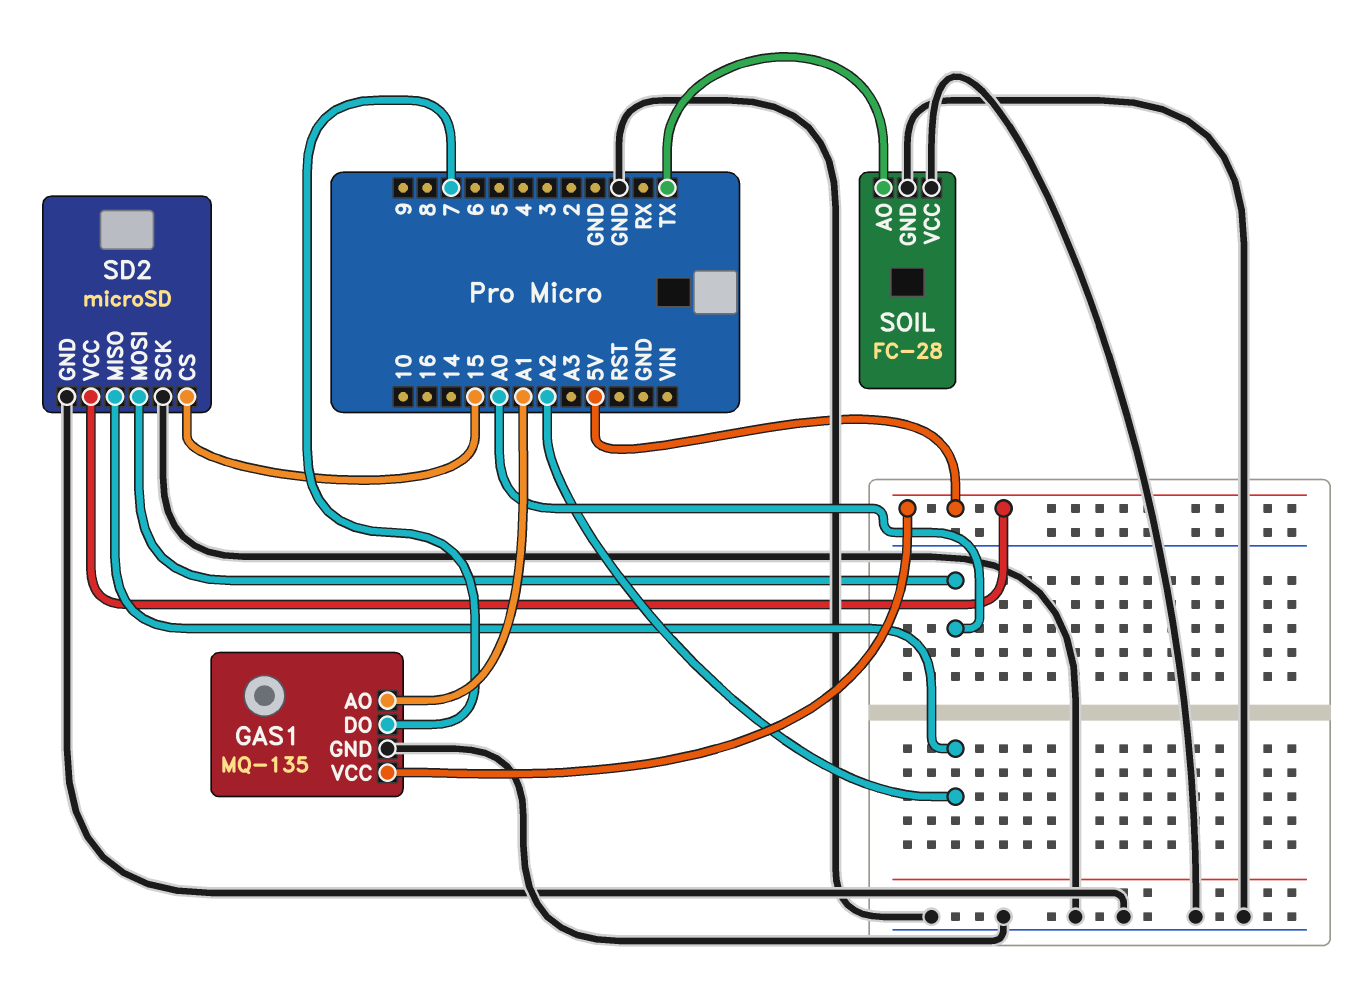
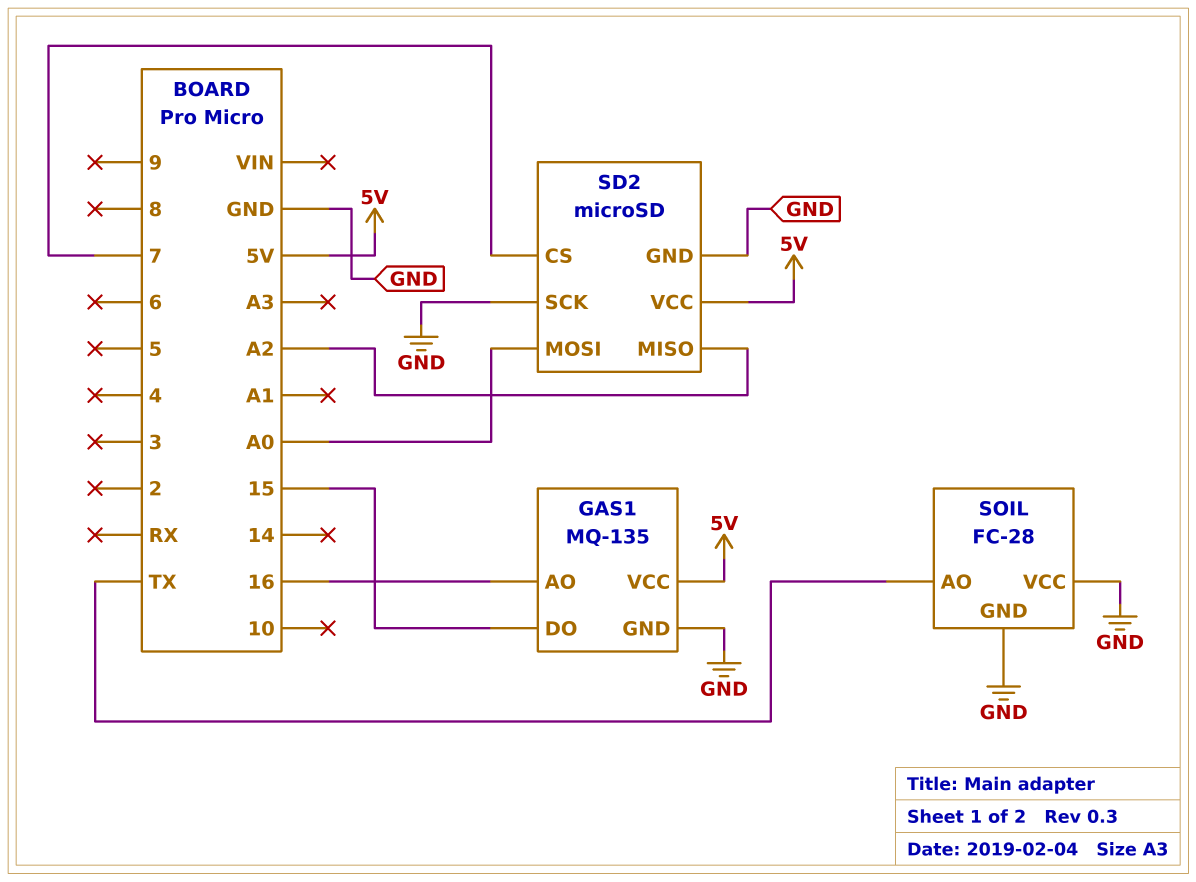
GAS1 pin AO: A1 -> 16
GAS1 pin DO: 7 -> 15
SD2 pin CS: 15 -> 7

